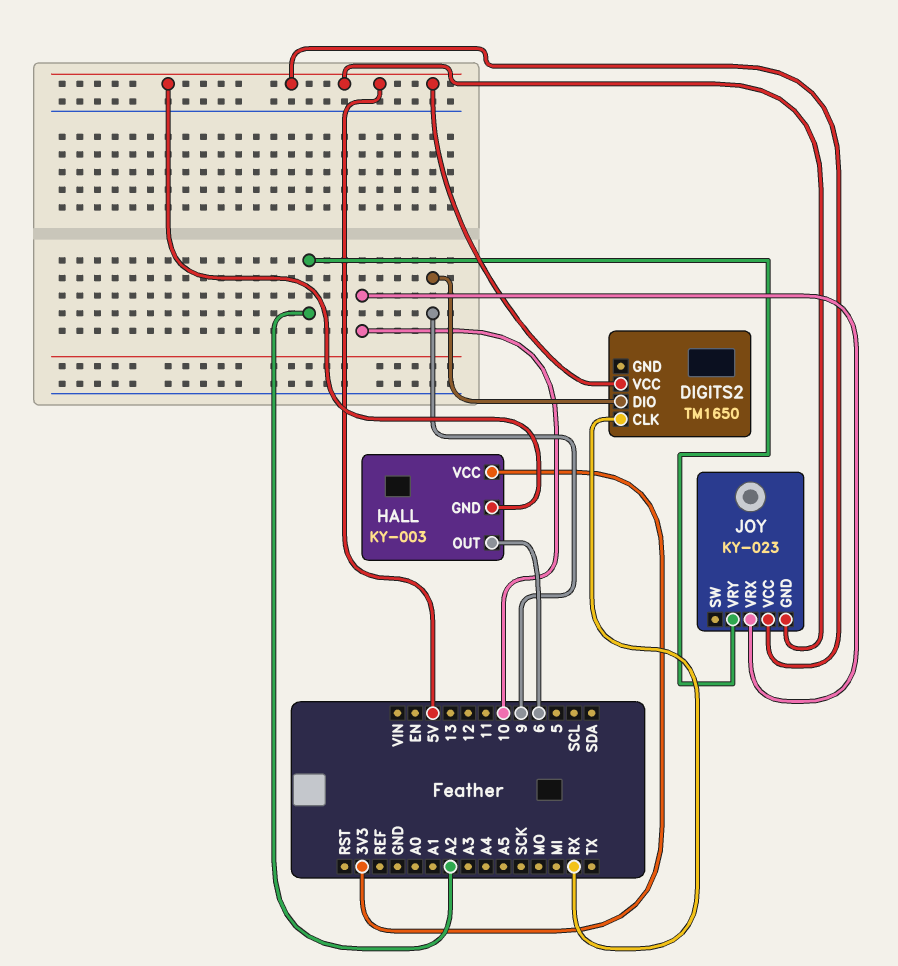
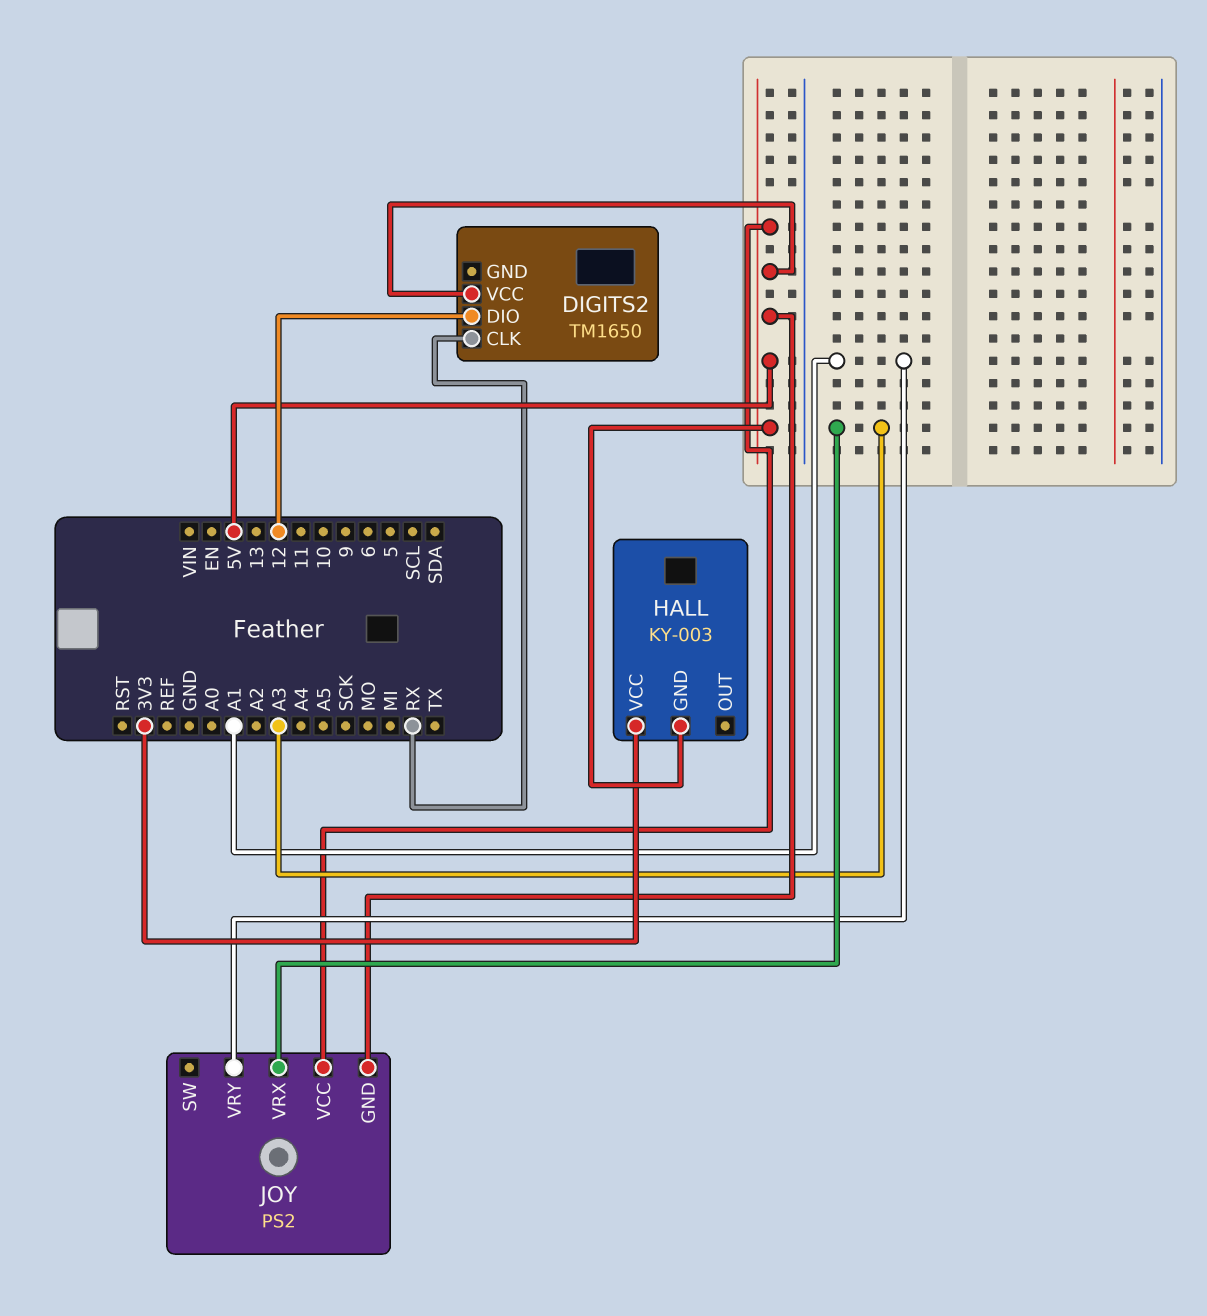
DIGITS2 pin DIO: 9 -> 12
HALL pin OUT: 6 -> none
JOY: KY-023 -> PS2
JOY pin VRX: 10 -> A3
JOY pin VRY: A2 -> A1

